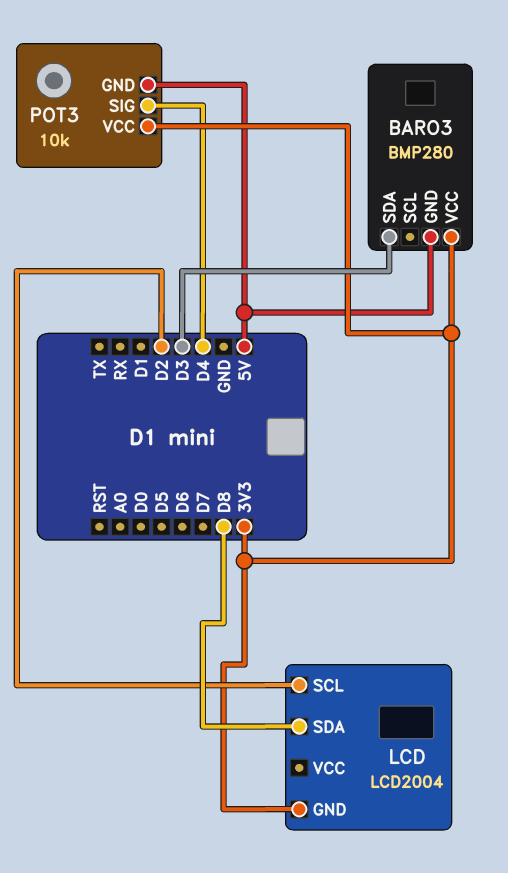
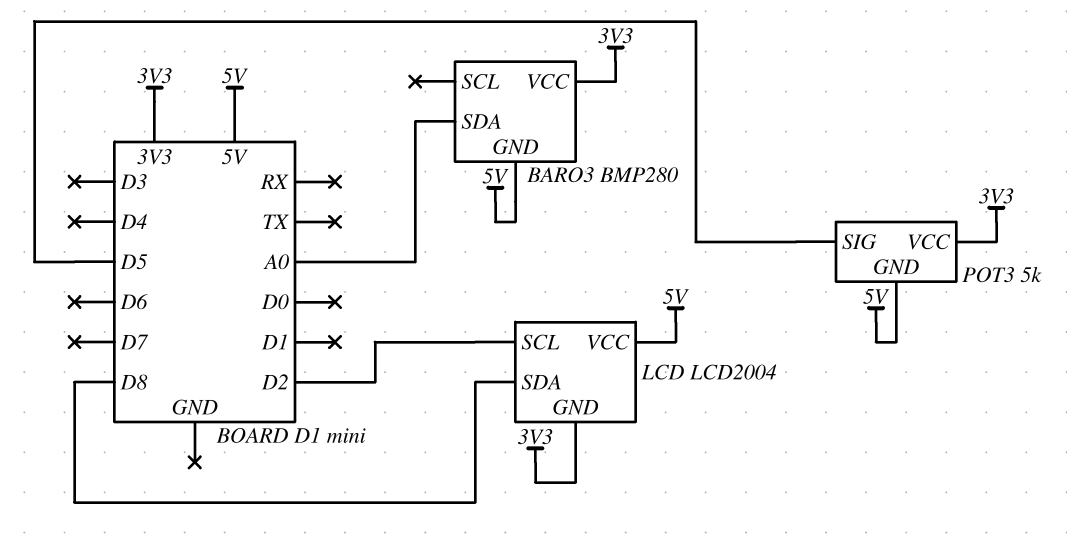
BARO3 pin SDA: D3 -> A0
LCD pin VCC: none -> 5V
POT3: 10k -> 5k
POT3 pin SIG: D4 -> D5

